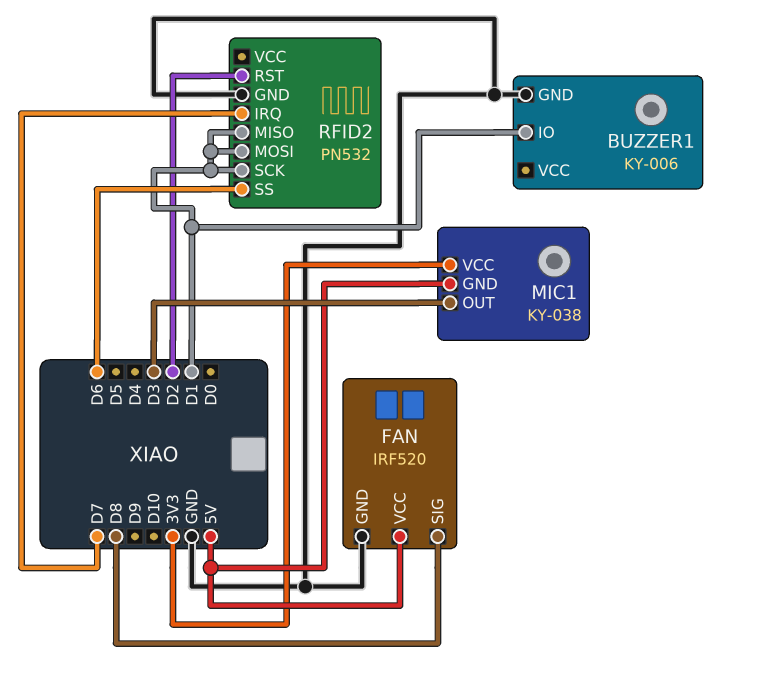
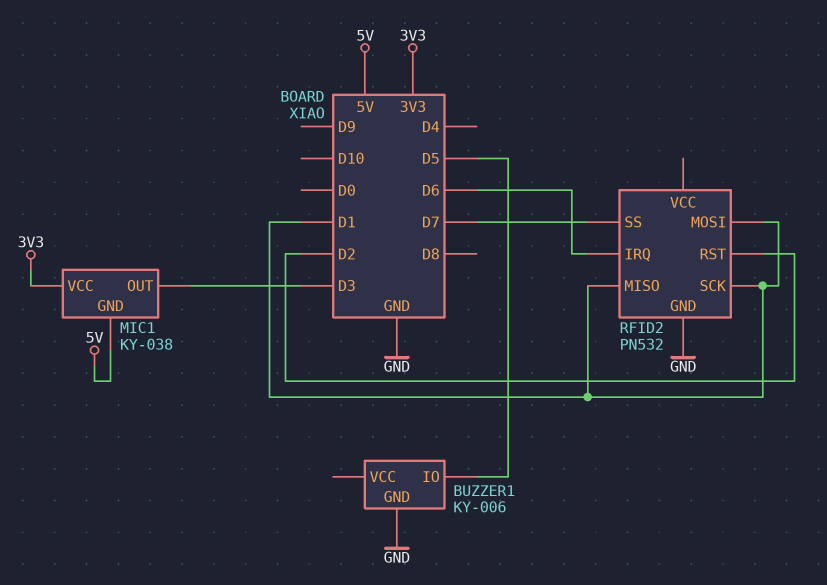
BUZZER1 pin IO: D1 -> D5
FAN: IRF520 -> none
FAN pin GND: GND -> none
FAN pin SIG: D8 -> none
FAN pin VCC: 5V -> none
RFID2 pin IRQ: D7 -> D6
RFID2 pin SS: D6 -> D7

